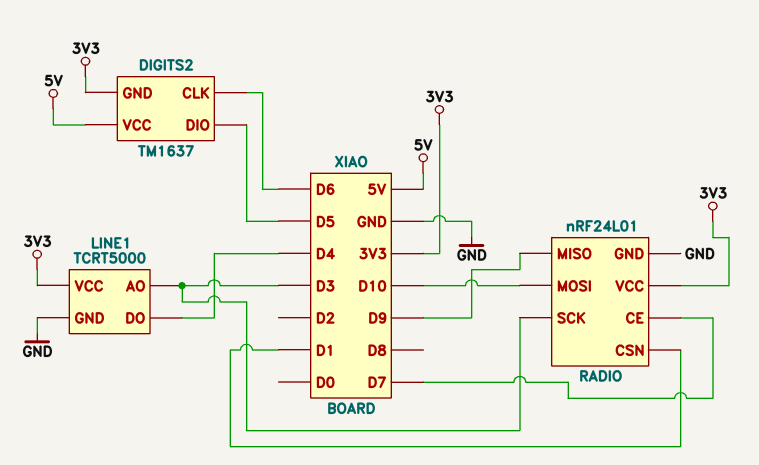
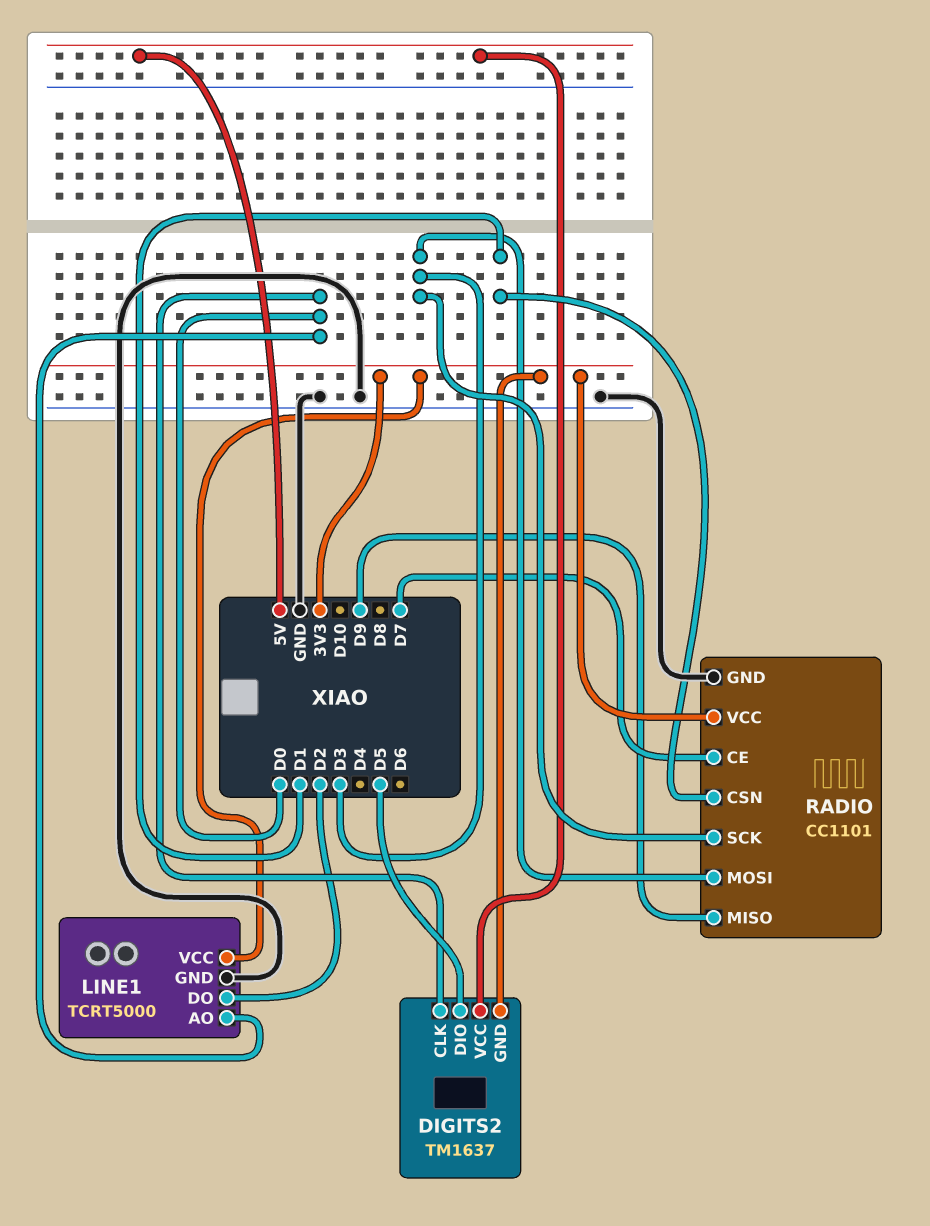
DIGITS2 pin CLK: D6 -> D0
LINE1 pin AO: D3 -> D0
LINE1 pin DO: D4 -> D2
RADIO: nRF24L01 -> CC1101
RADIO pin MOSI: D10 -> D3

